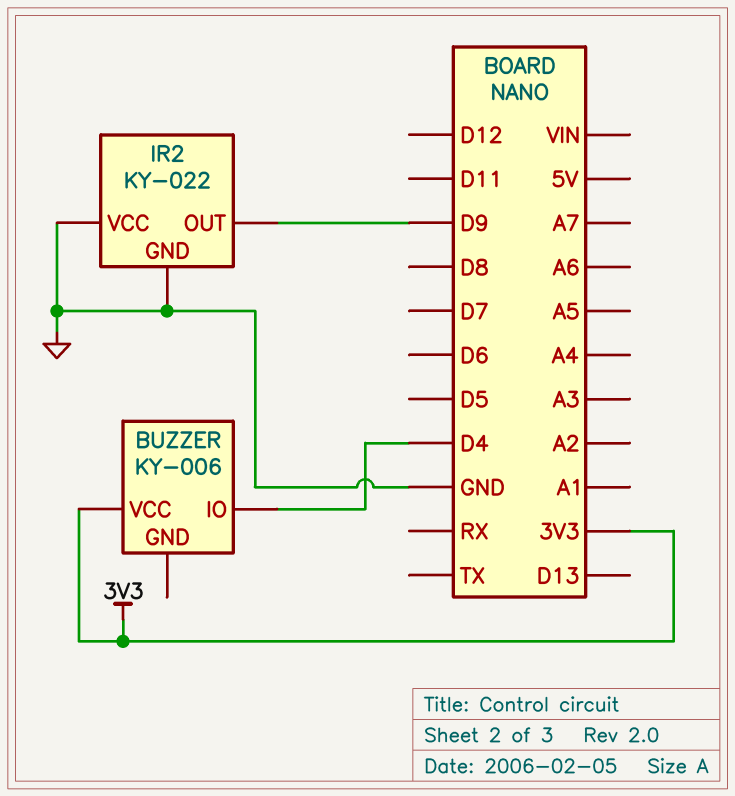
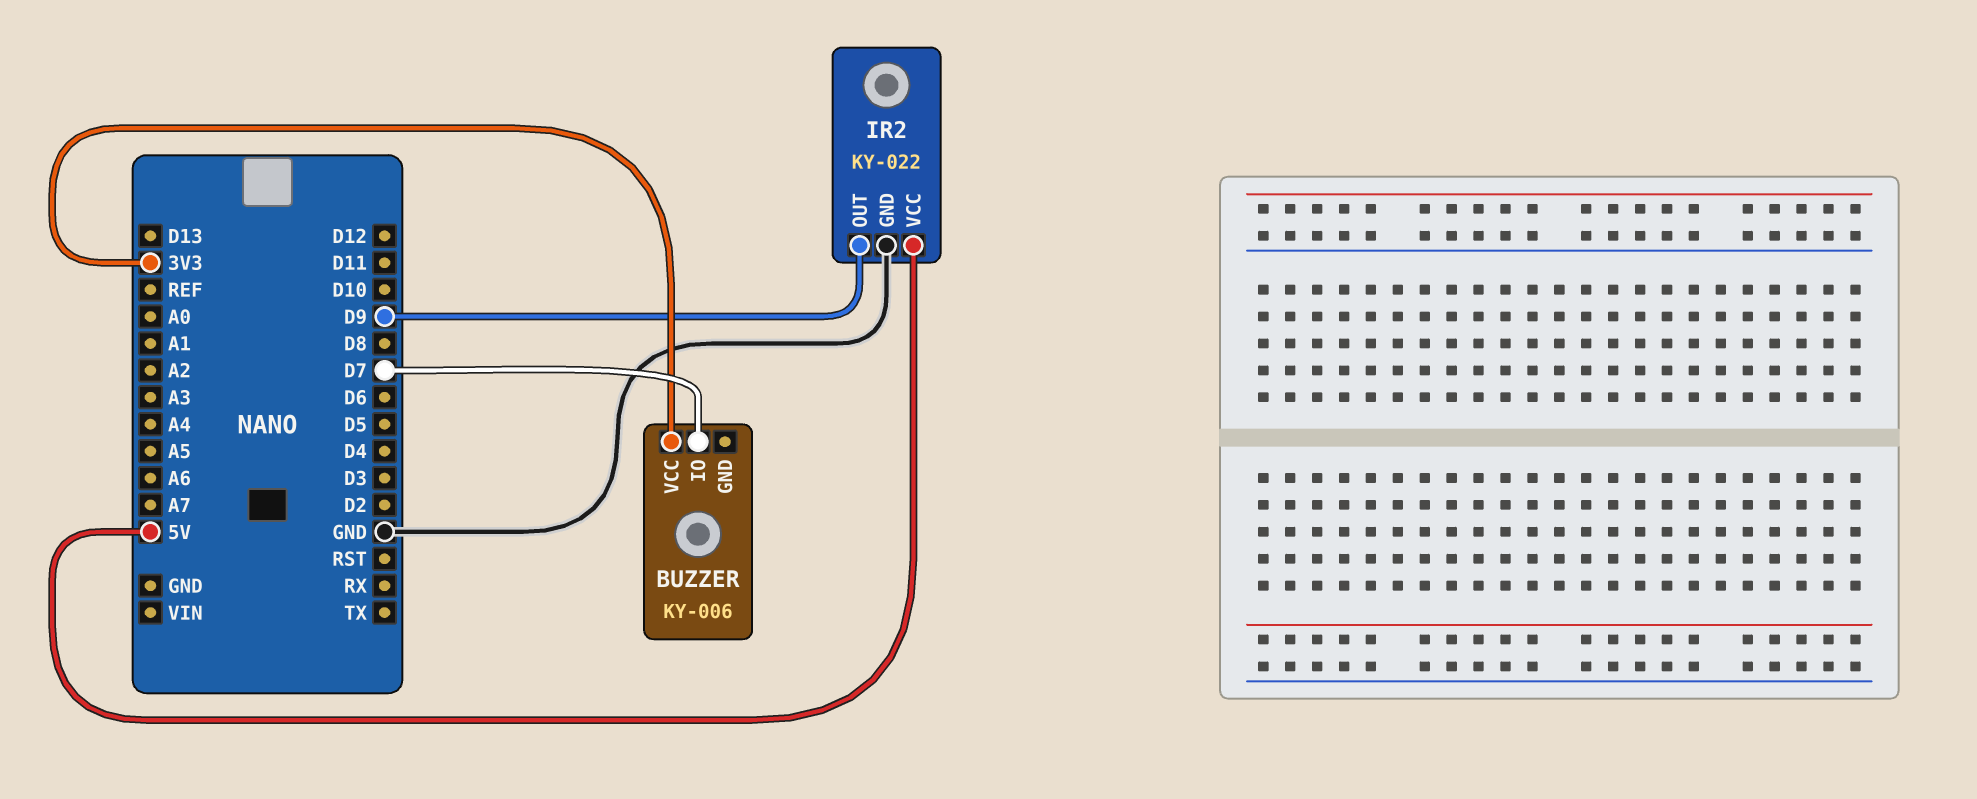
BUZZER pin IO: D4 -> D7
IR2 pin VCC: GND -> 5V

